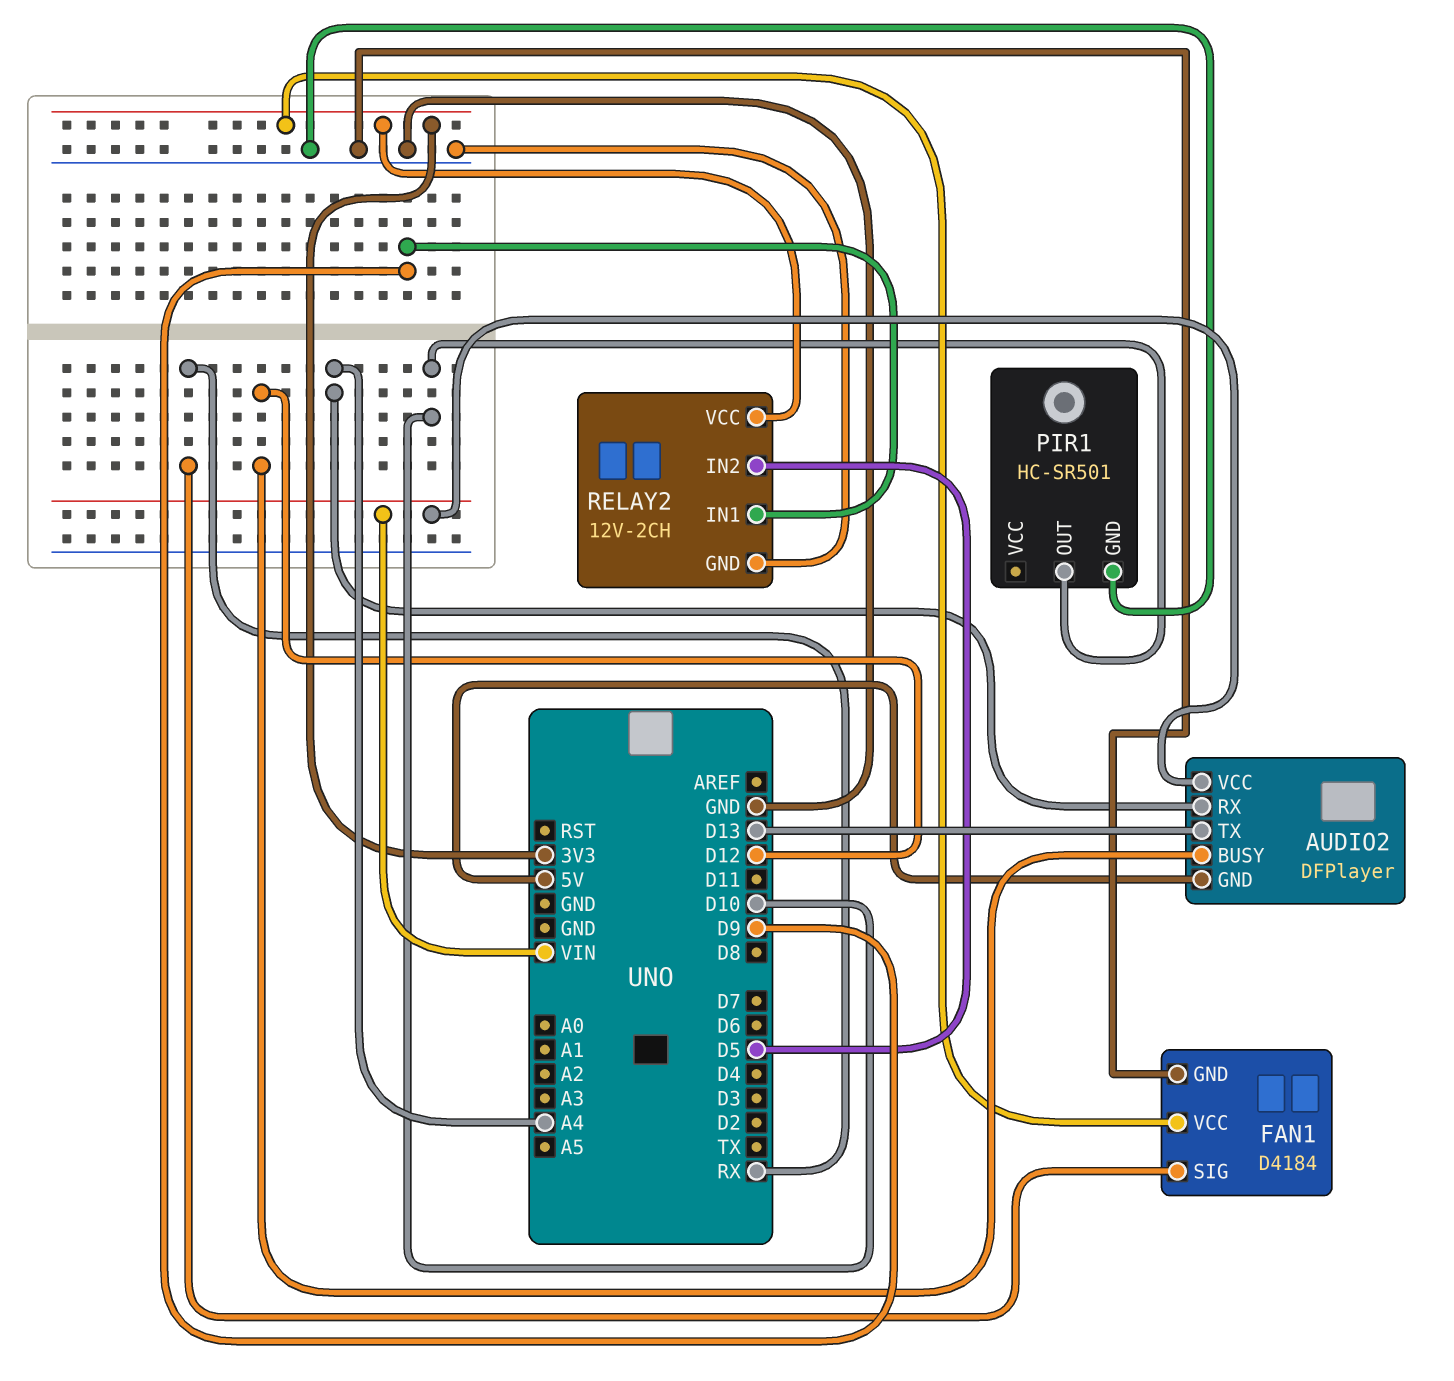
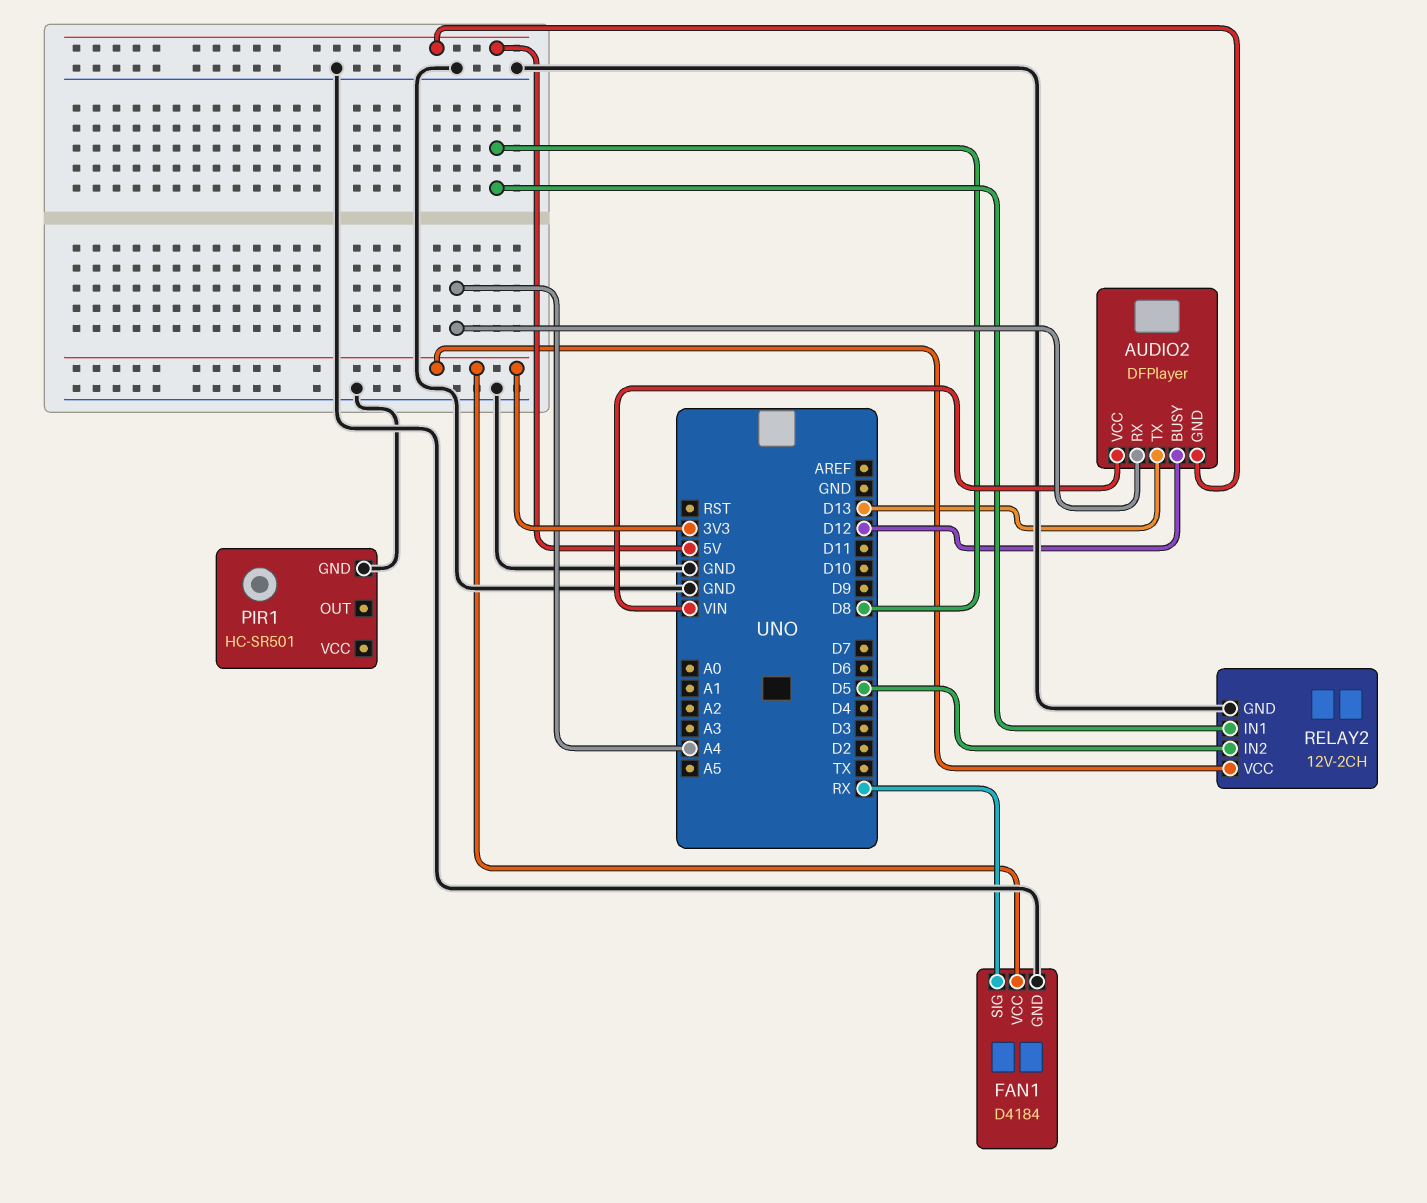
PIR1 pin OUT: D10 -> none
RELAY2 pin IN1: D9 -> D8

